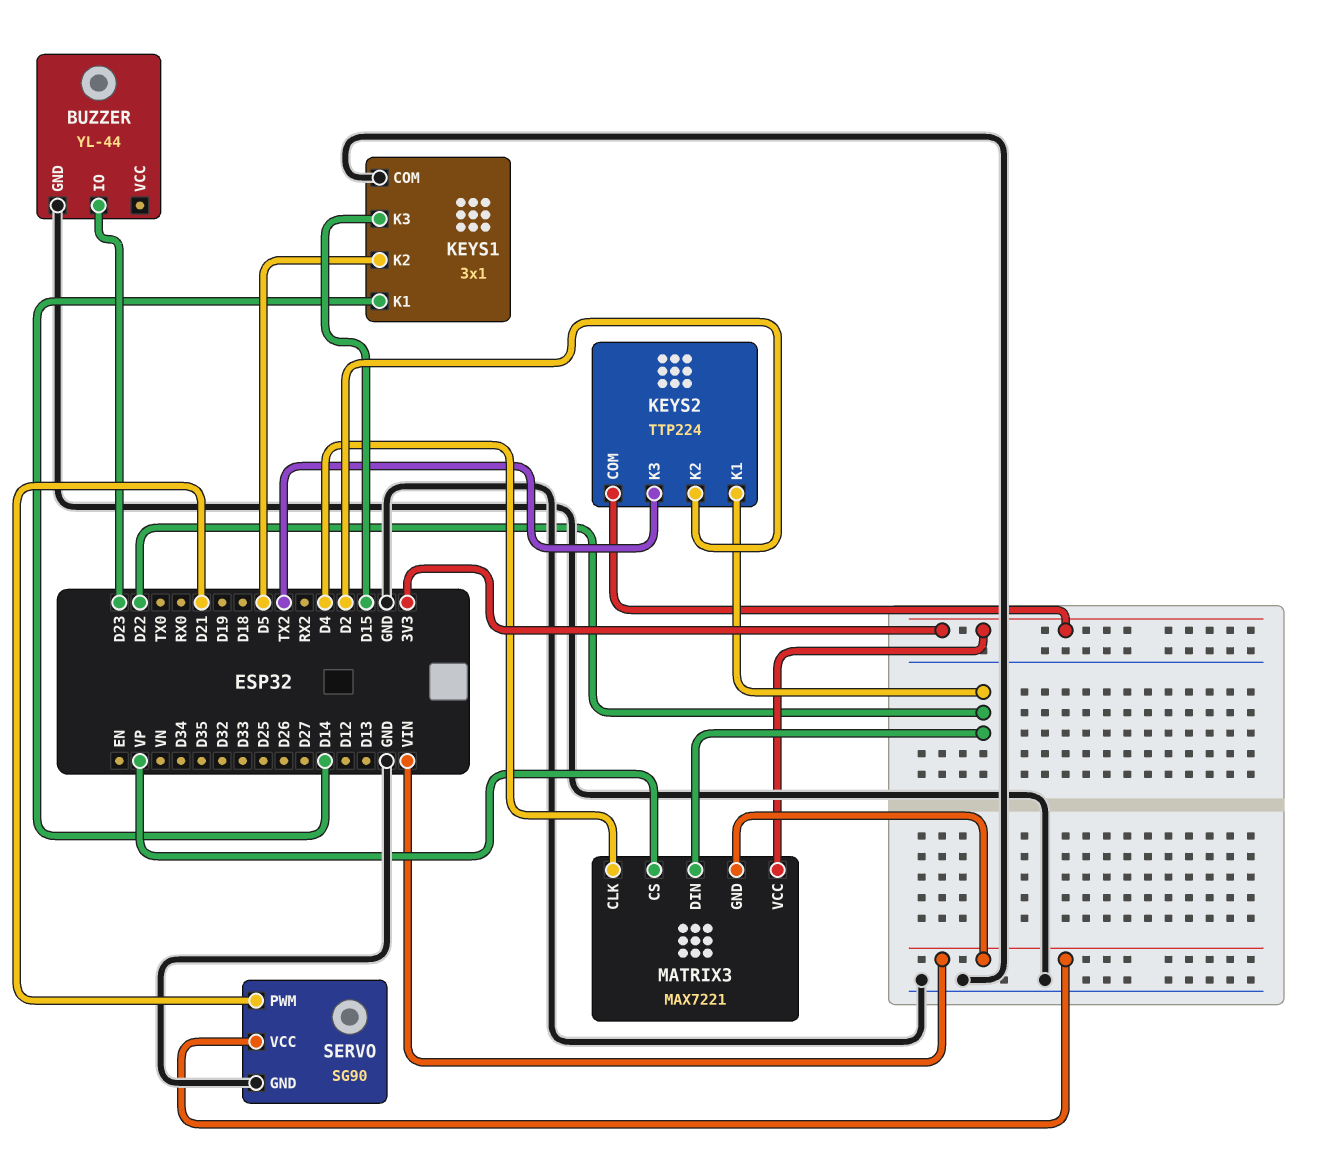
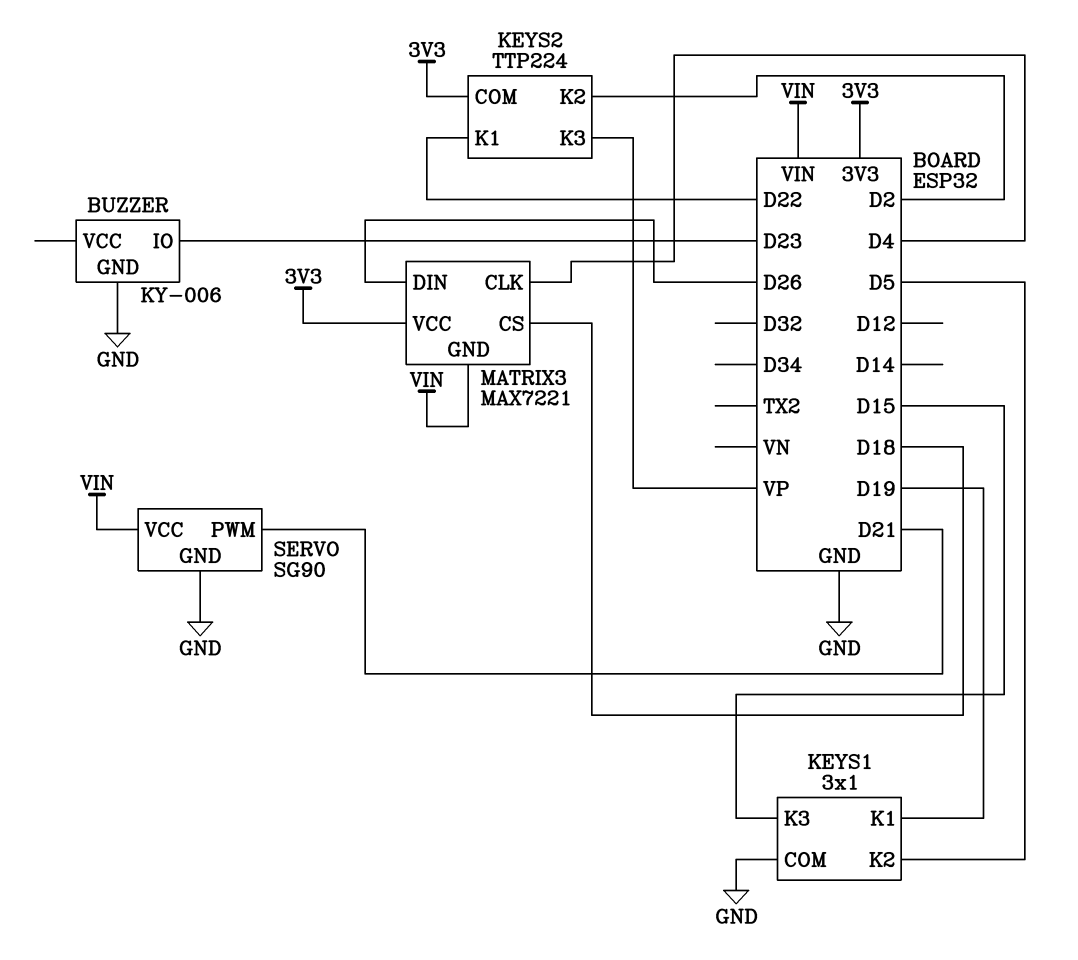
BUZZER: YL-44 -> KY-006
KEYS1 pin K1: D14 -> D19
KEYS2 pin K3: TX2 -> VP
MATRIX3 pin CS: VP -> D18
MATRIX3 pin DIN: D22 -> D26

